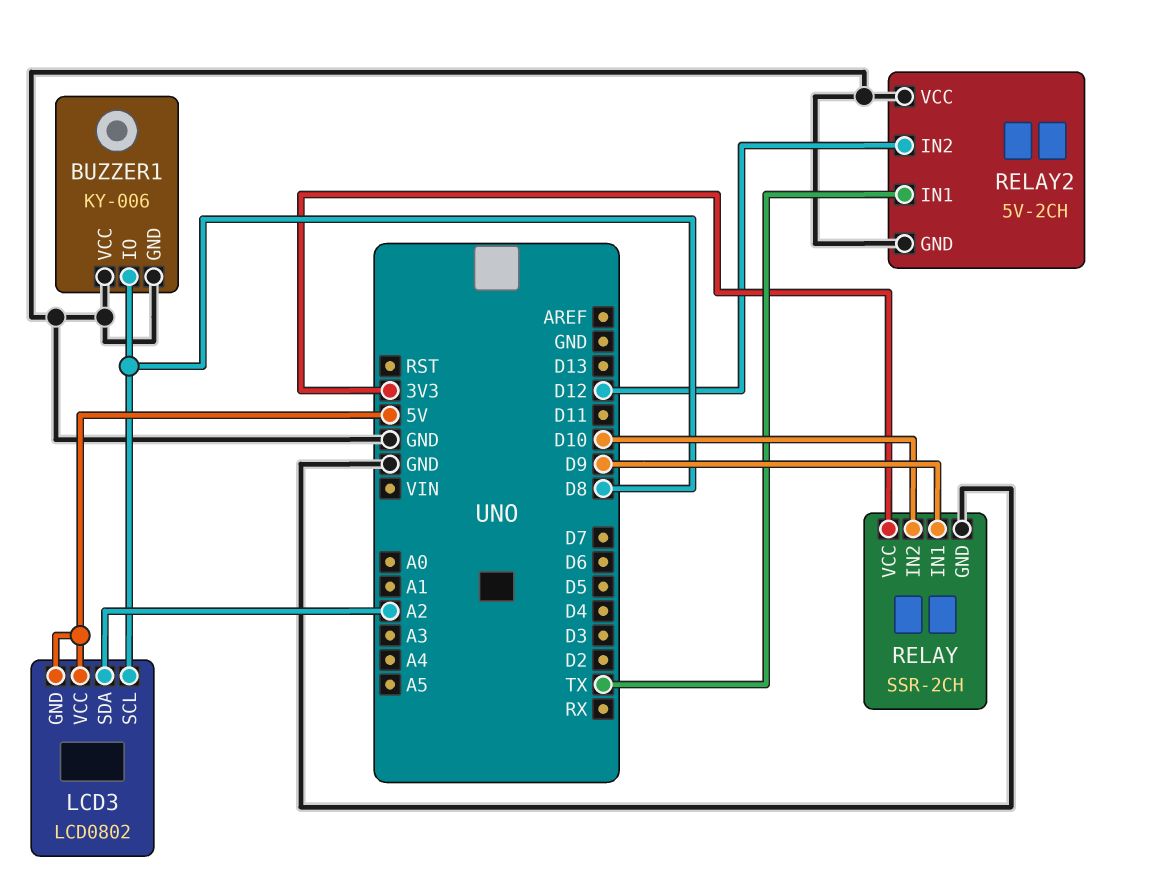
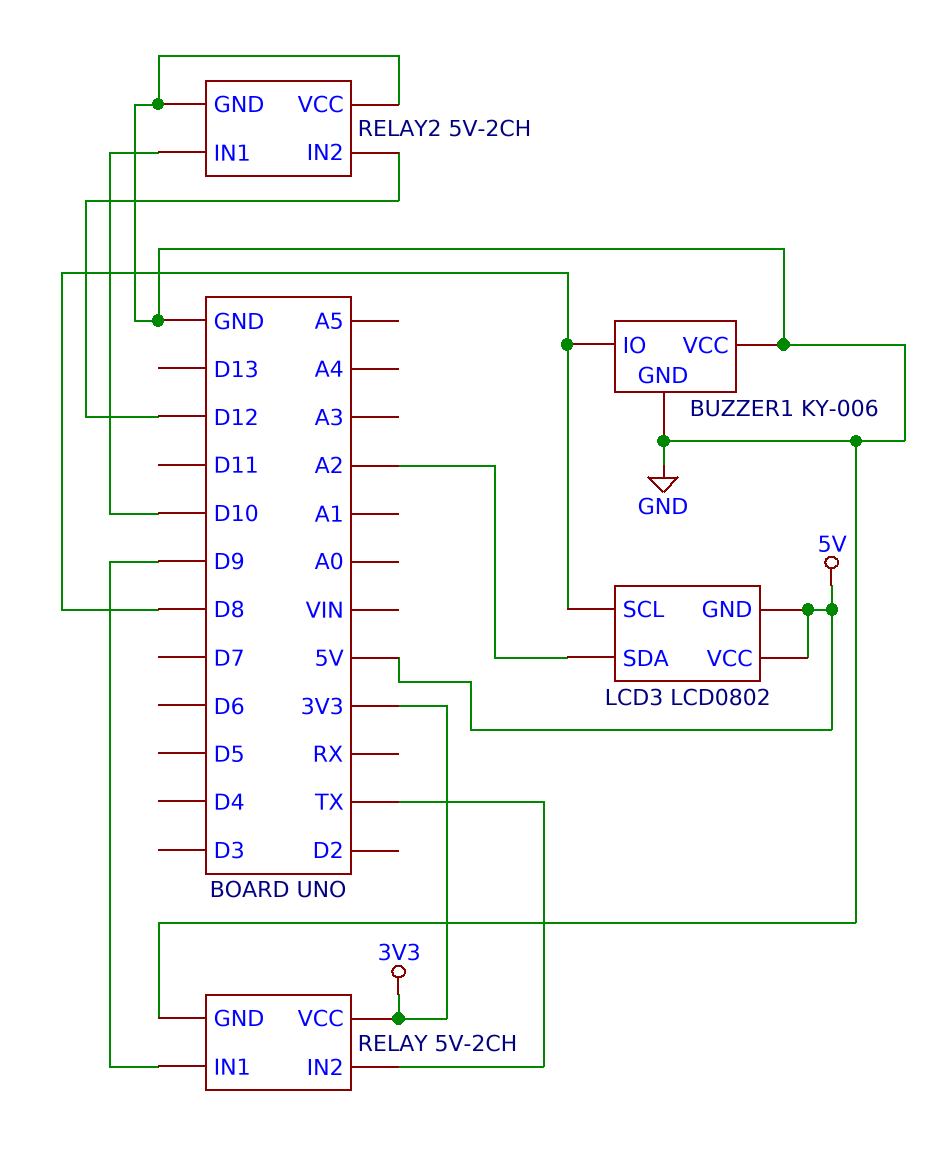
RELAY: SSR-2CH -> 5V-2CH
RELAY pin IN2: D10 -> TX
RELAY2 pin IN1: TX -> D10

